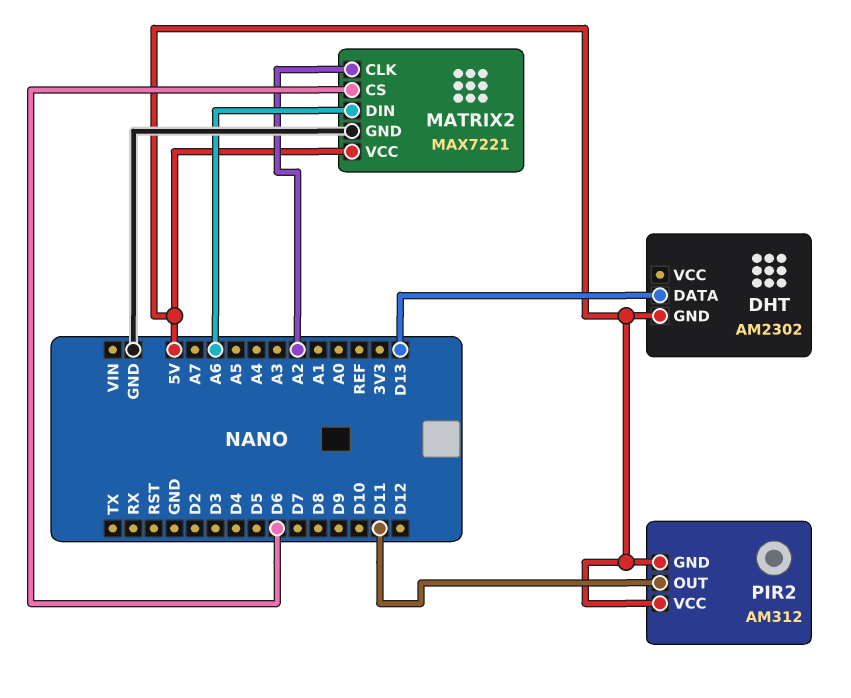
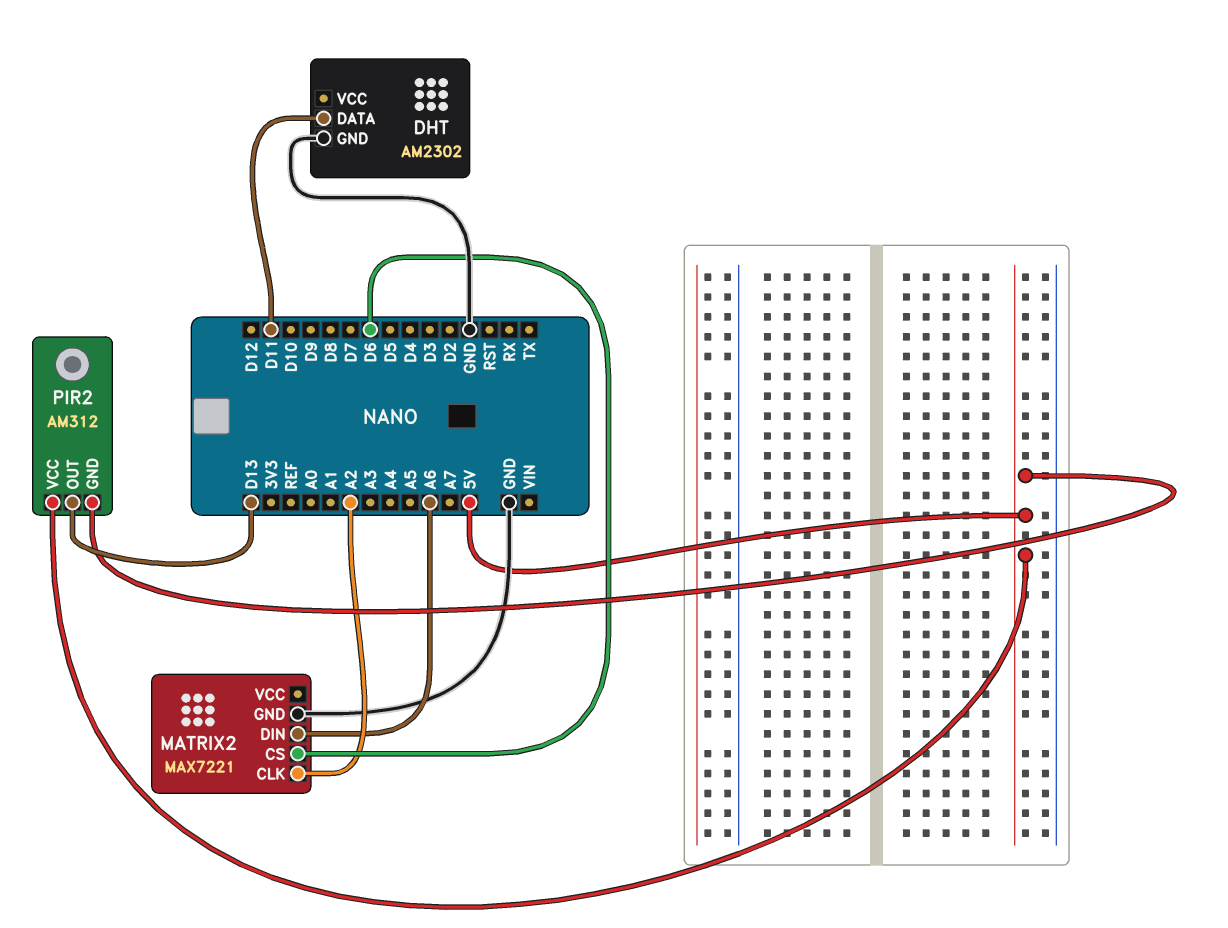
DHT pin DATA: D13 -> D11
DHT pin GND: 5V -> GND
MATRIX2 pin VCC: 5V -> none
PIR2 pin OUT: D11 -> D13

